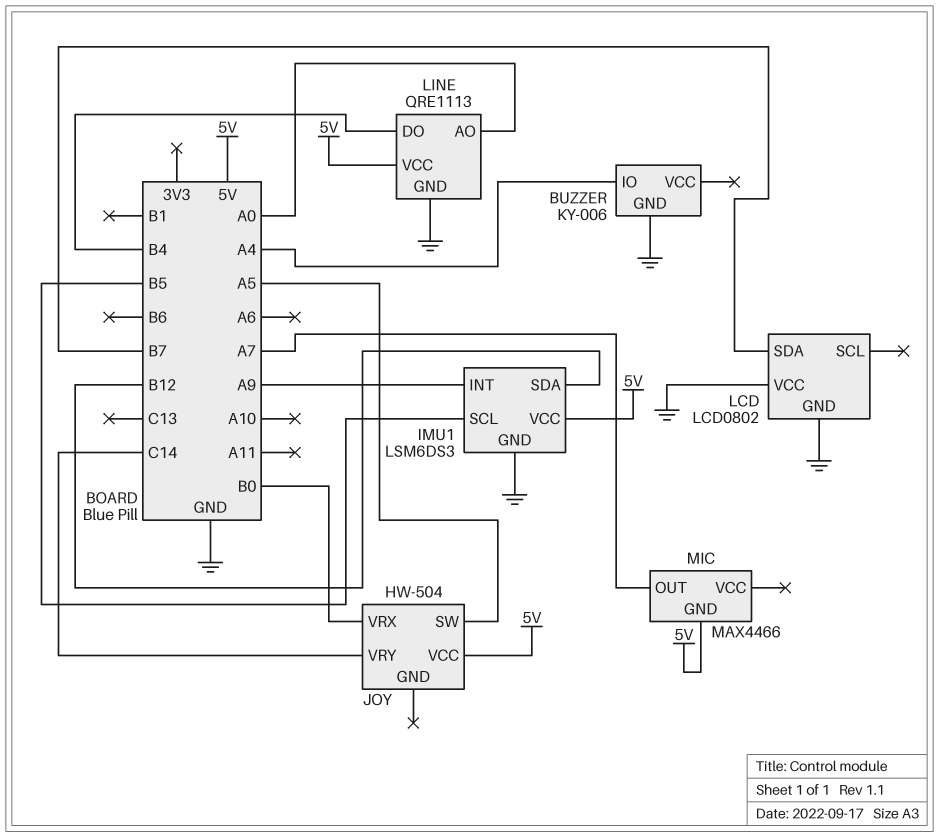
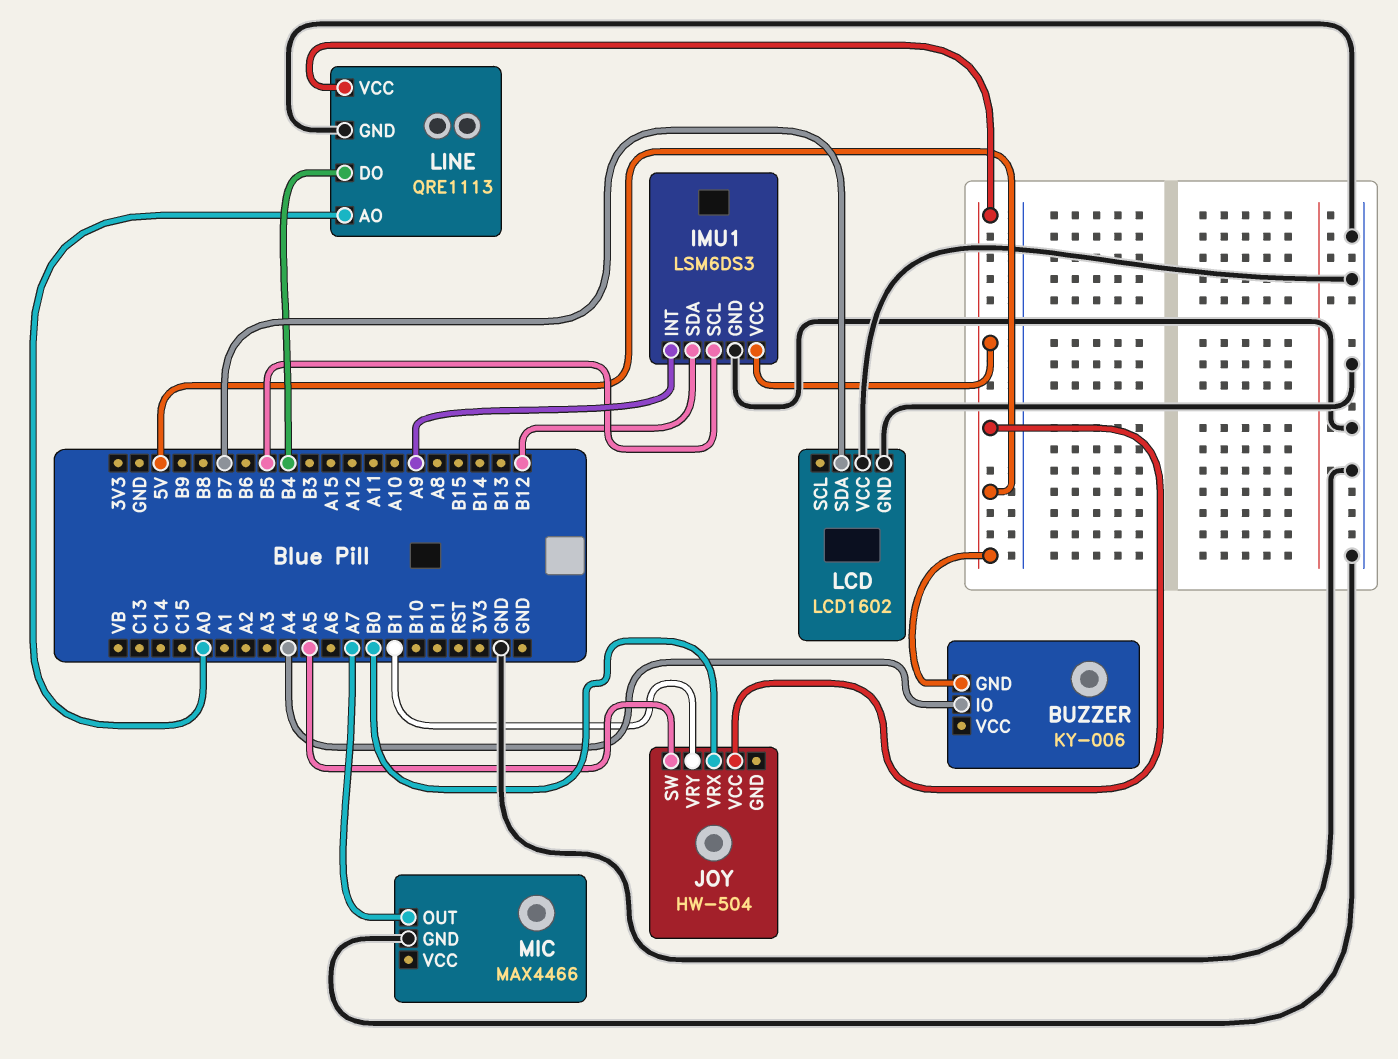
BUZZER pin GND: GND -> 5V
JOY pin VRY: C14 -> B1
LCD: LCD0802 -> LCD1602
MIC pin GND: 5V -> GND

